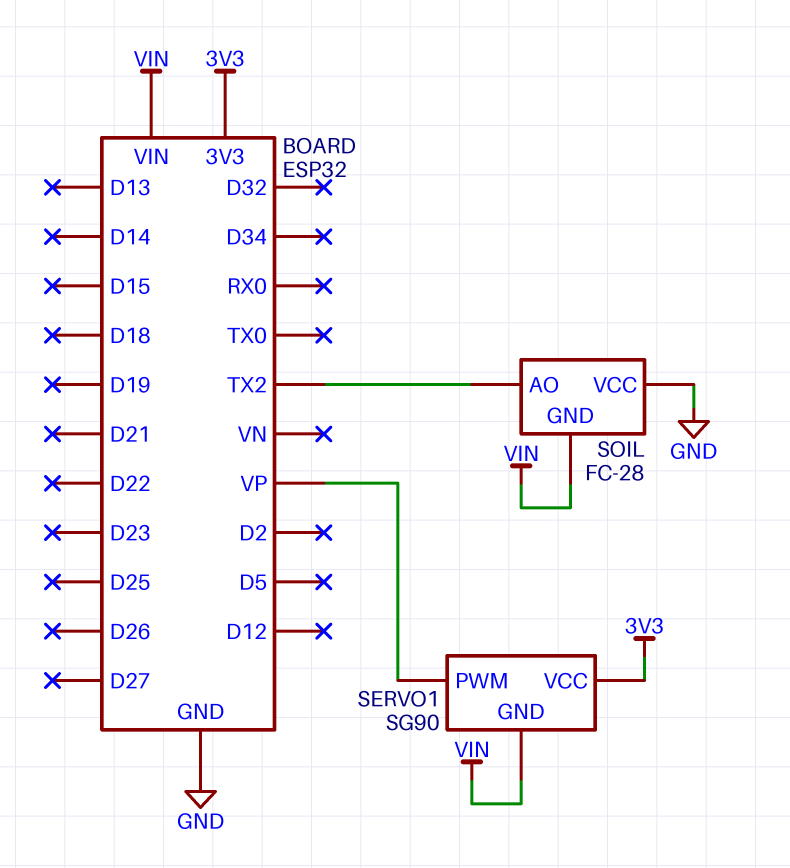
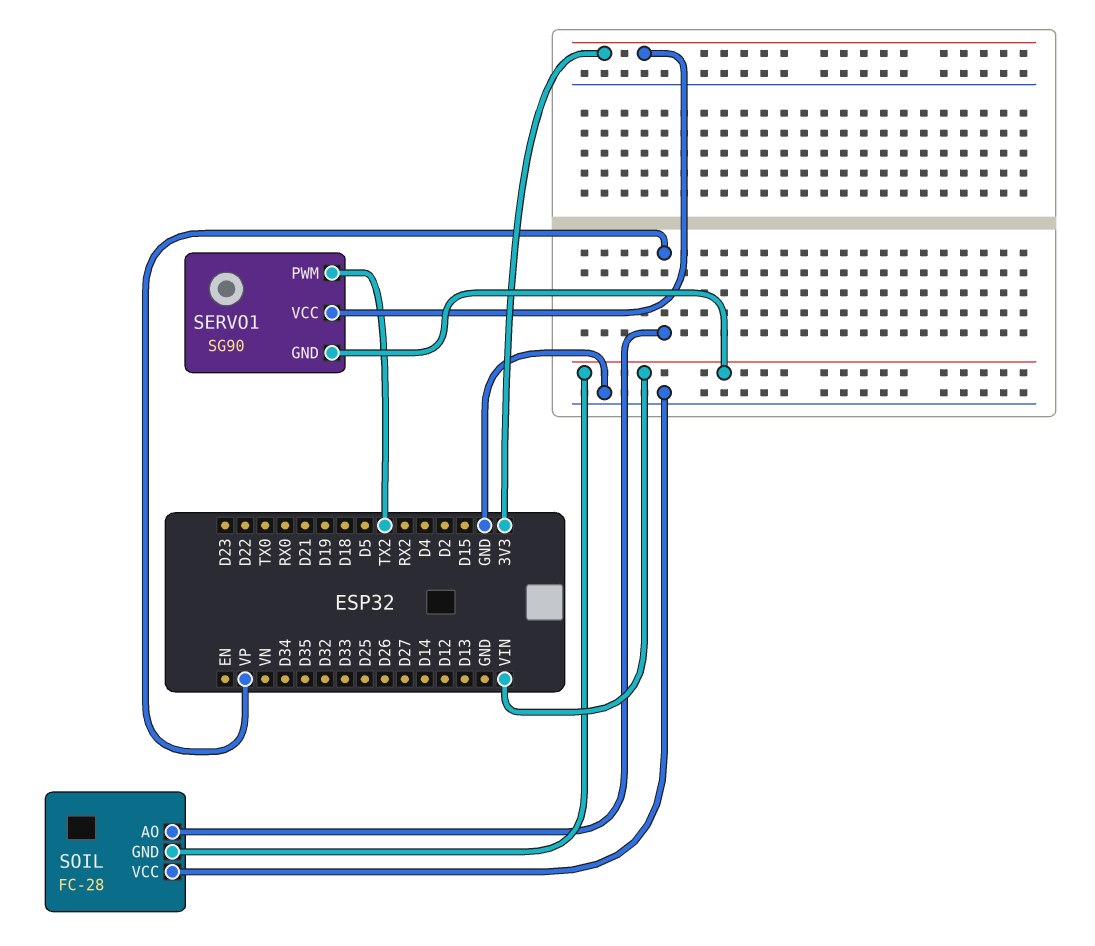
SERVO1 pin PWM: VP -> TX2
SOIL pin AO: TX2 -> VP

